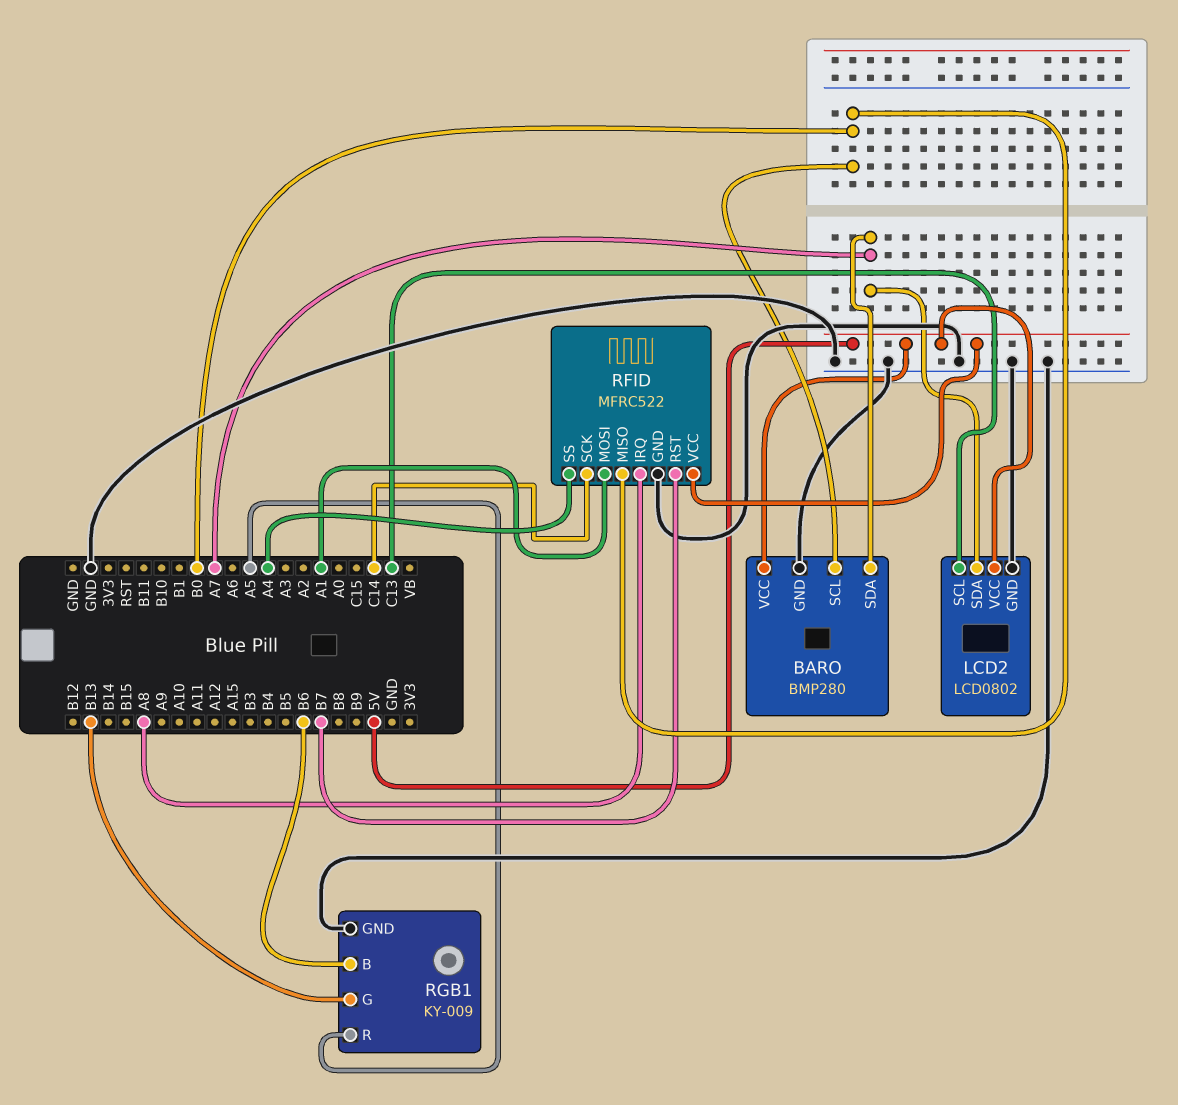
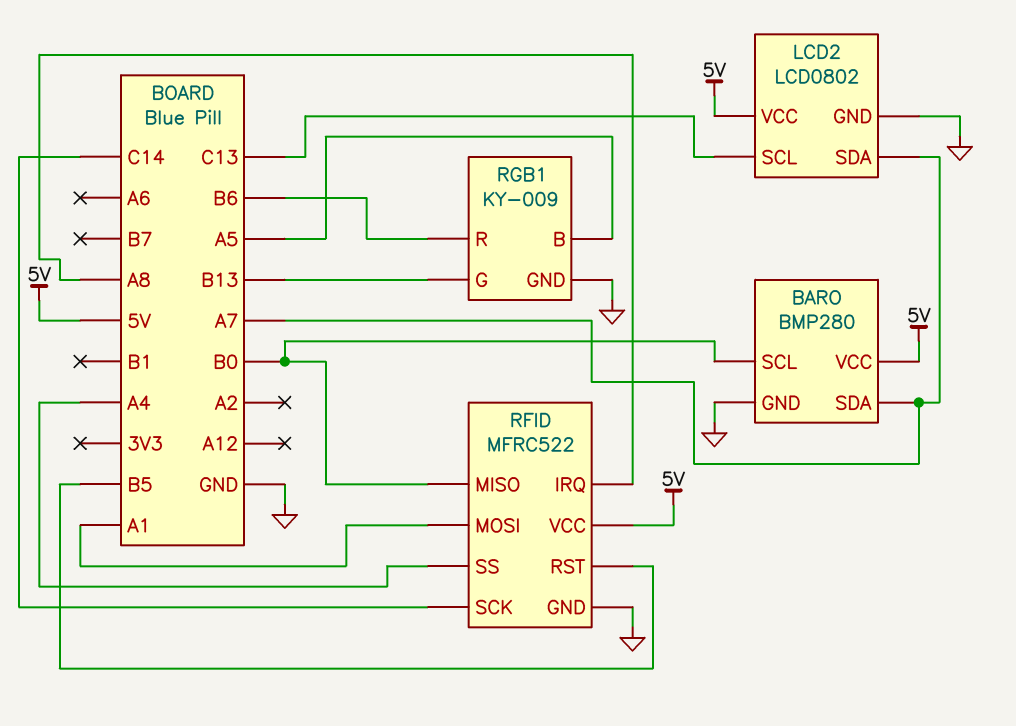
RFID pin RST: B7 -> B5
RGB1 pin B: B6 -> A5
RGB1 pin R: A5 -> B6

